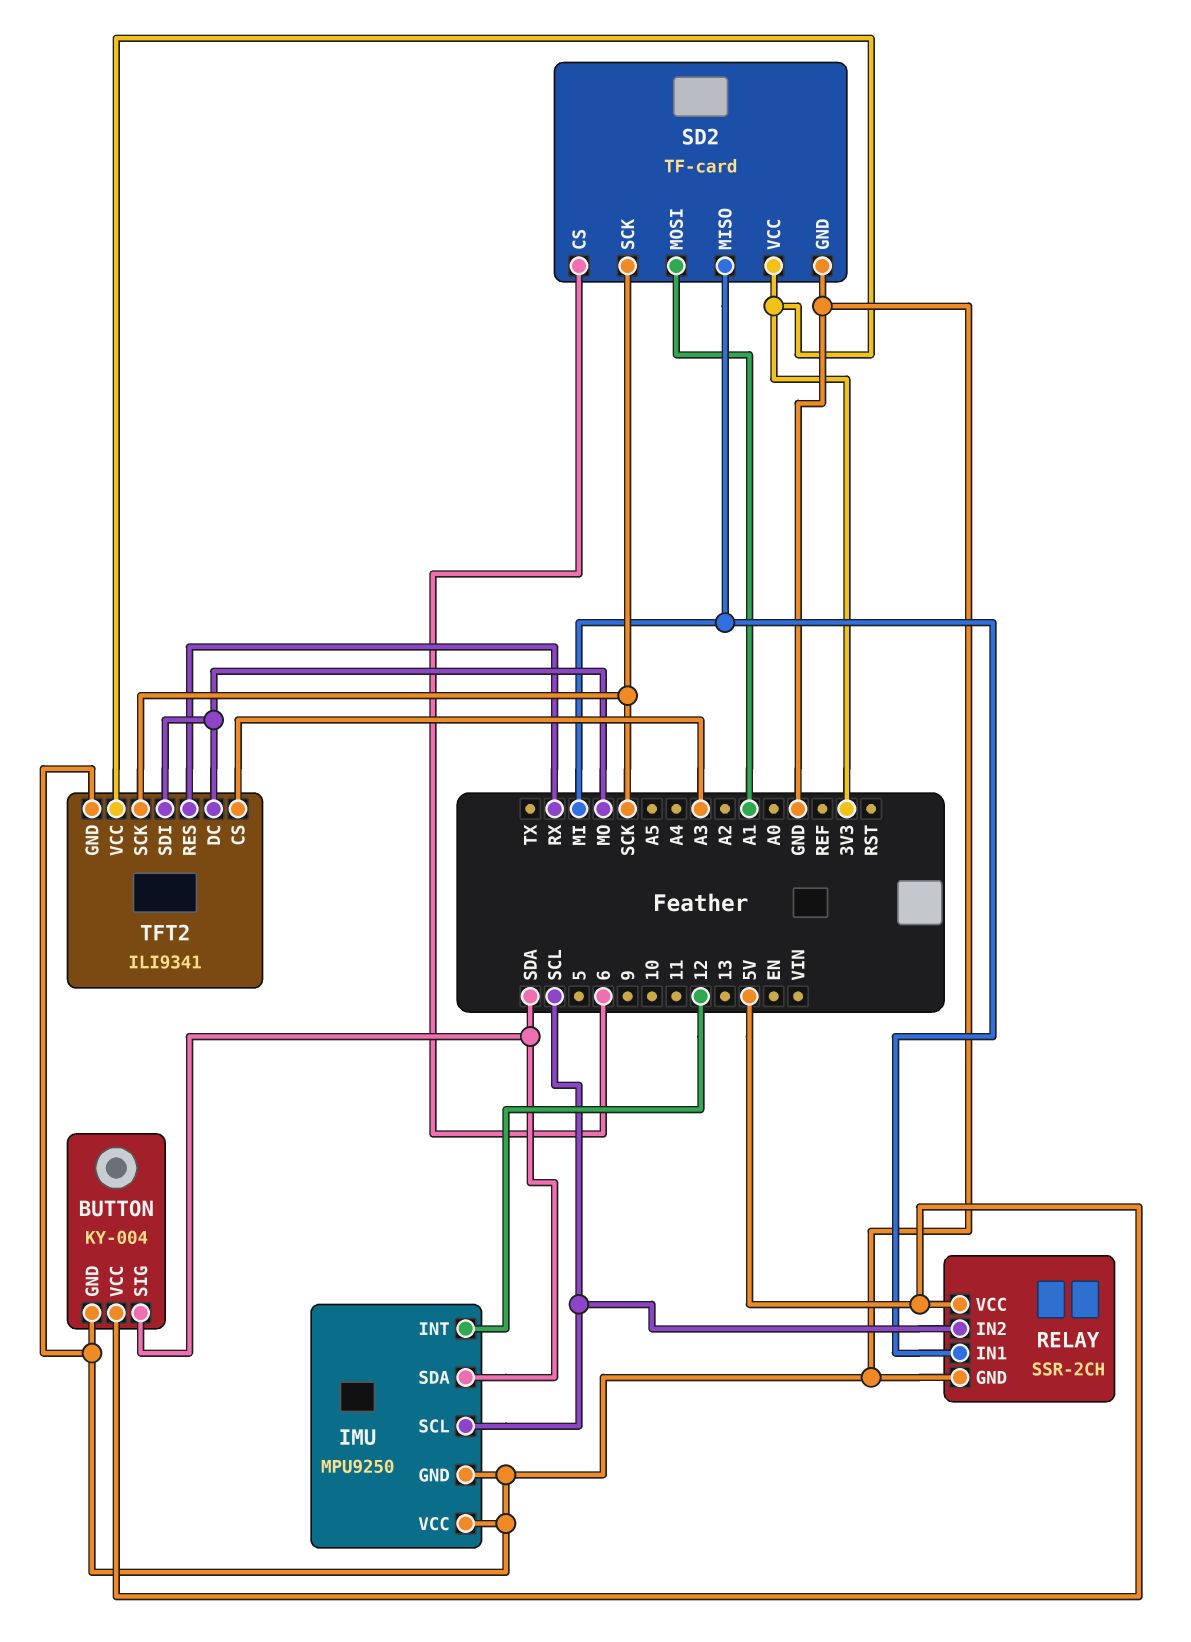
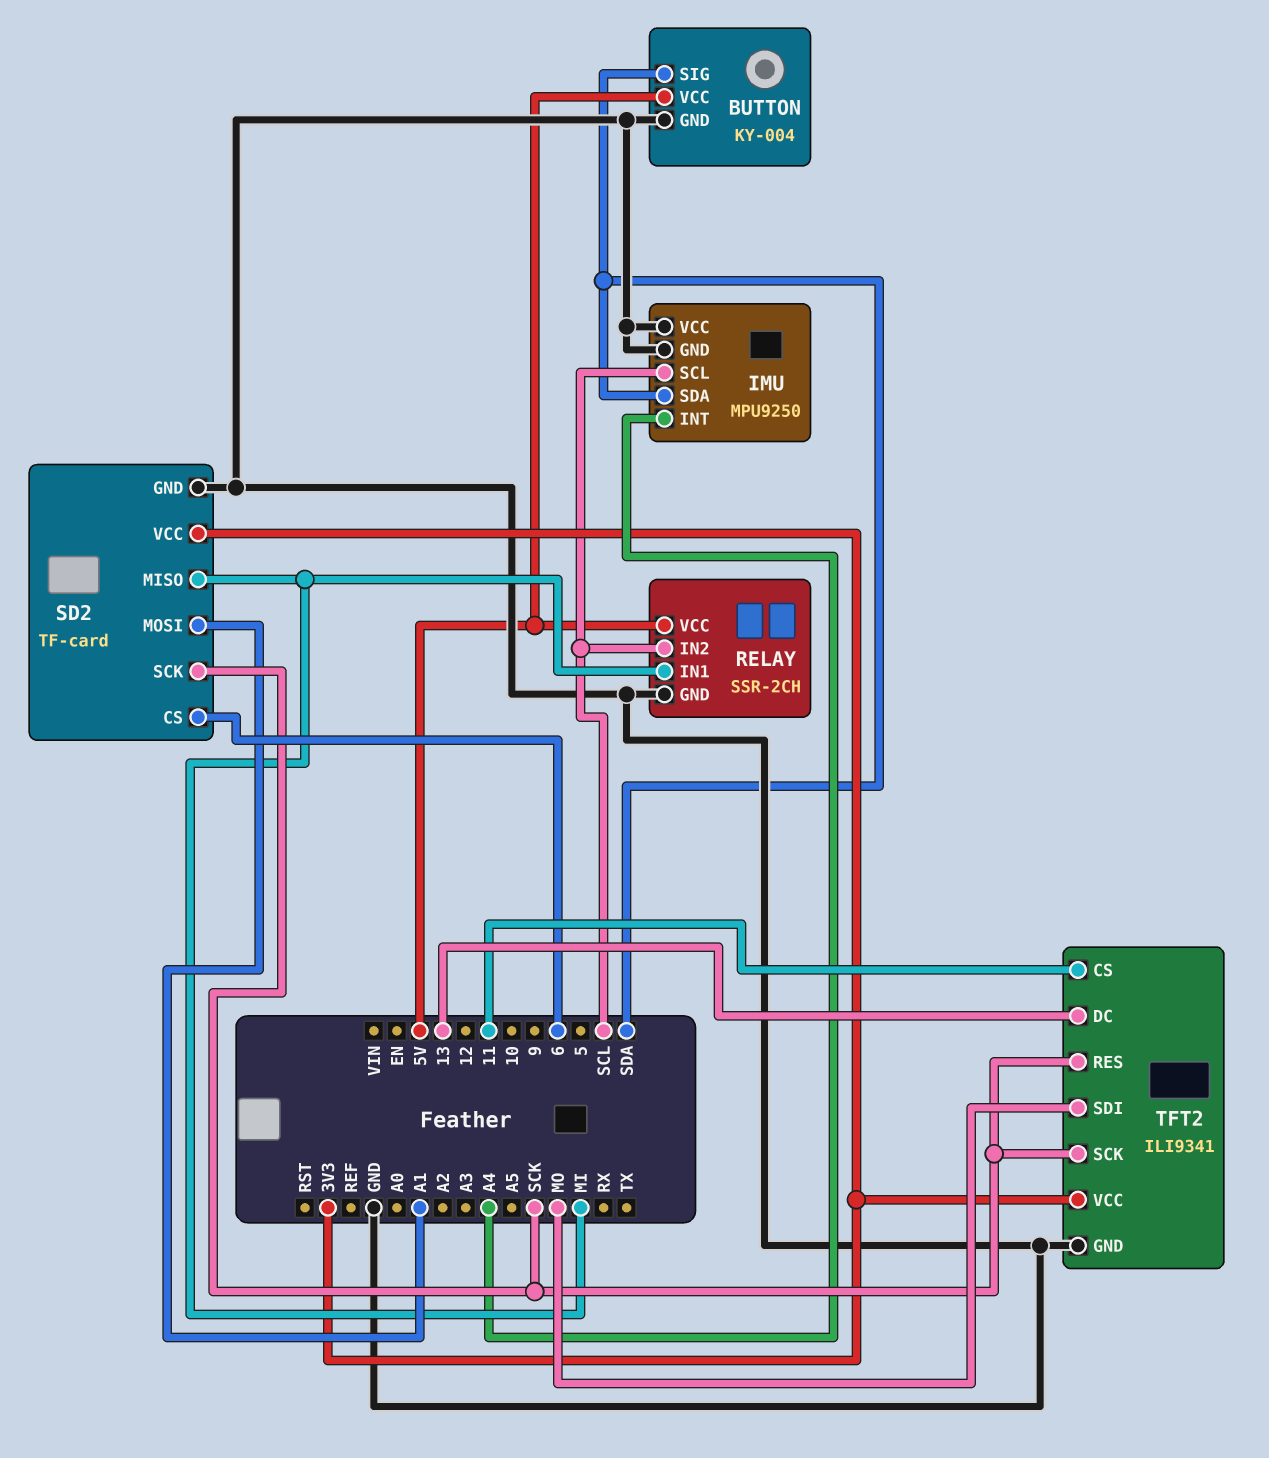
IMU pin INT: 12 -> A4
TFT2 pin CS: A3 -> 11
TFT2 pin DC: MO -> 13
TFT2 pin RES: RX -> SCK

